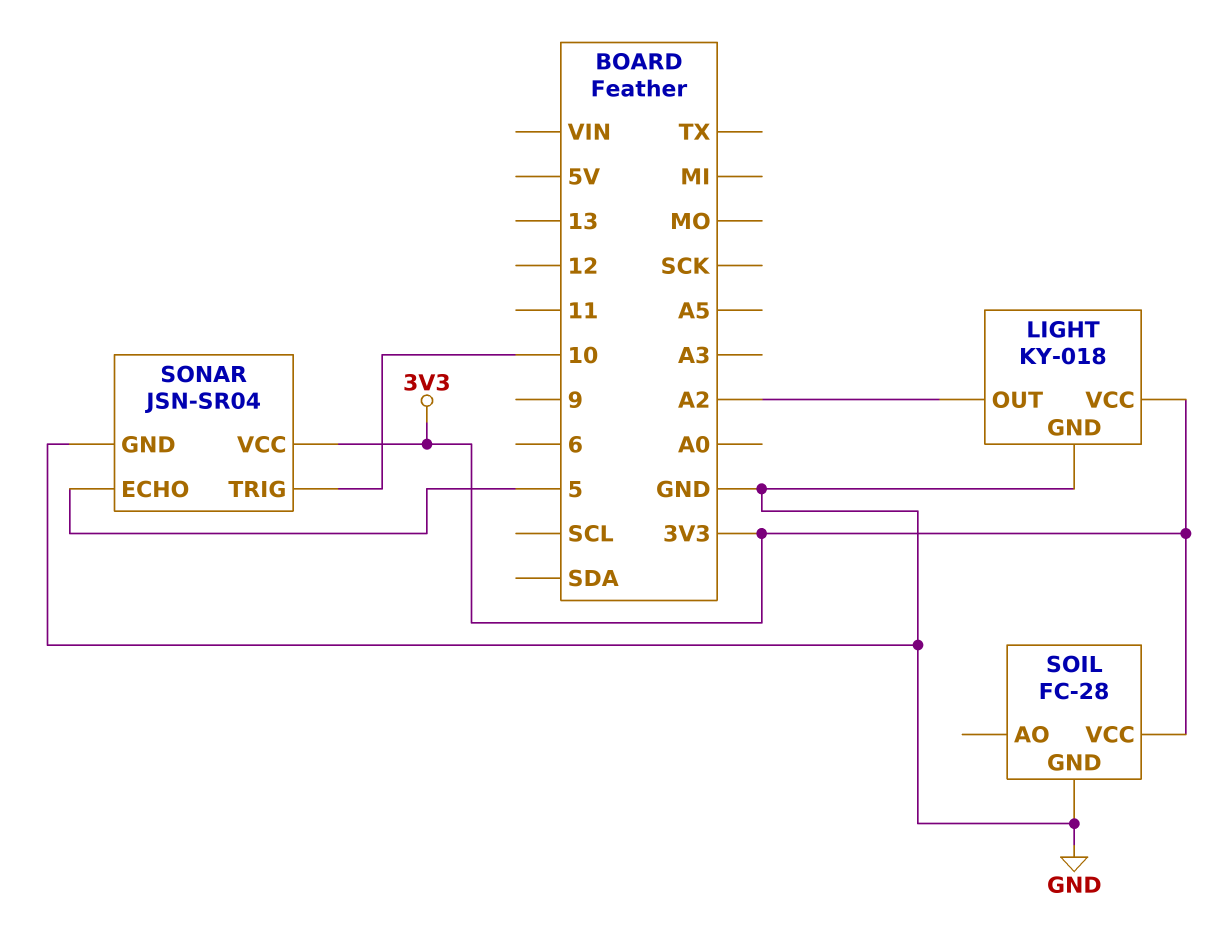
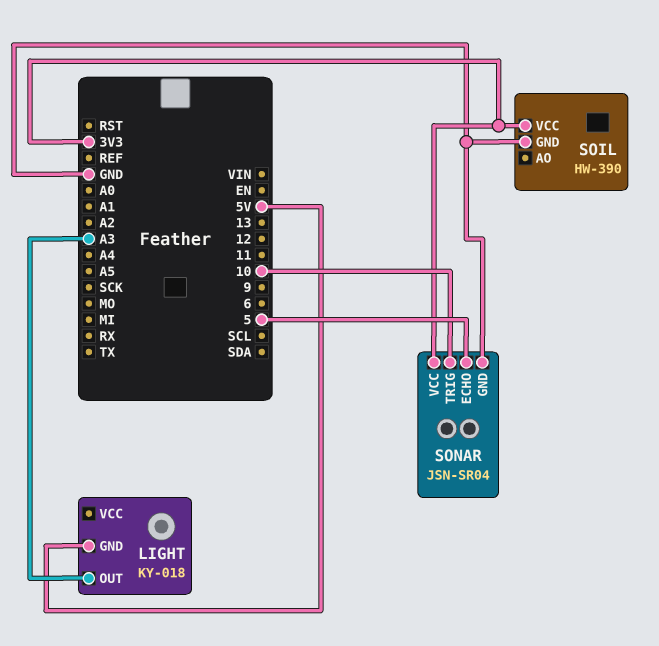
LIGHT pin GND: GND -> 5V
LIGHT pin OUT: A2 -> A3
LIGHT pin VCC: 3V3 -> none
SOIL: FC-28 -> HW-390

